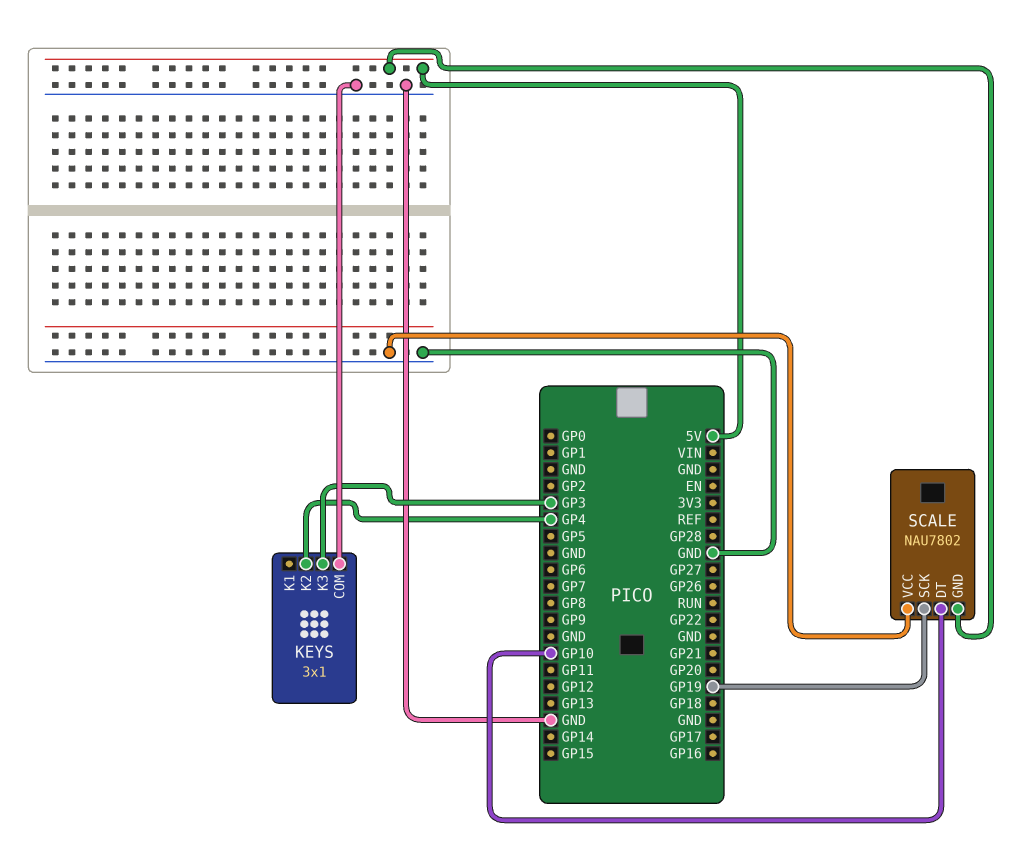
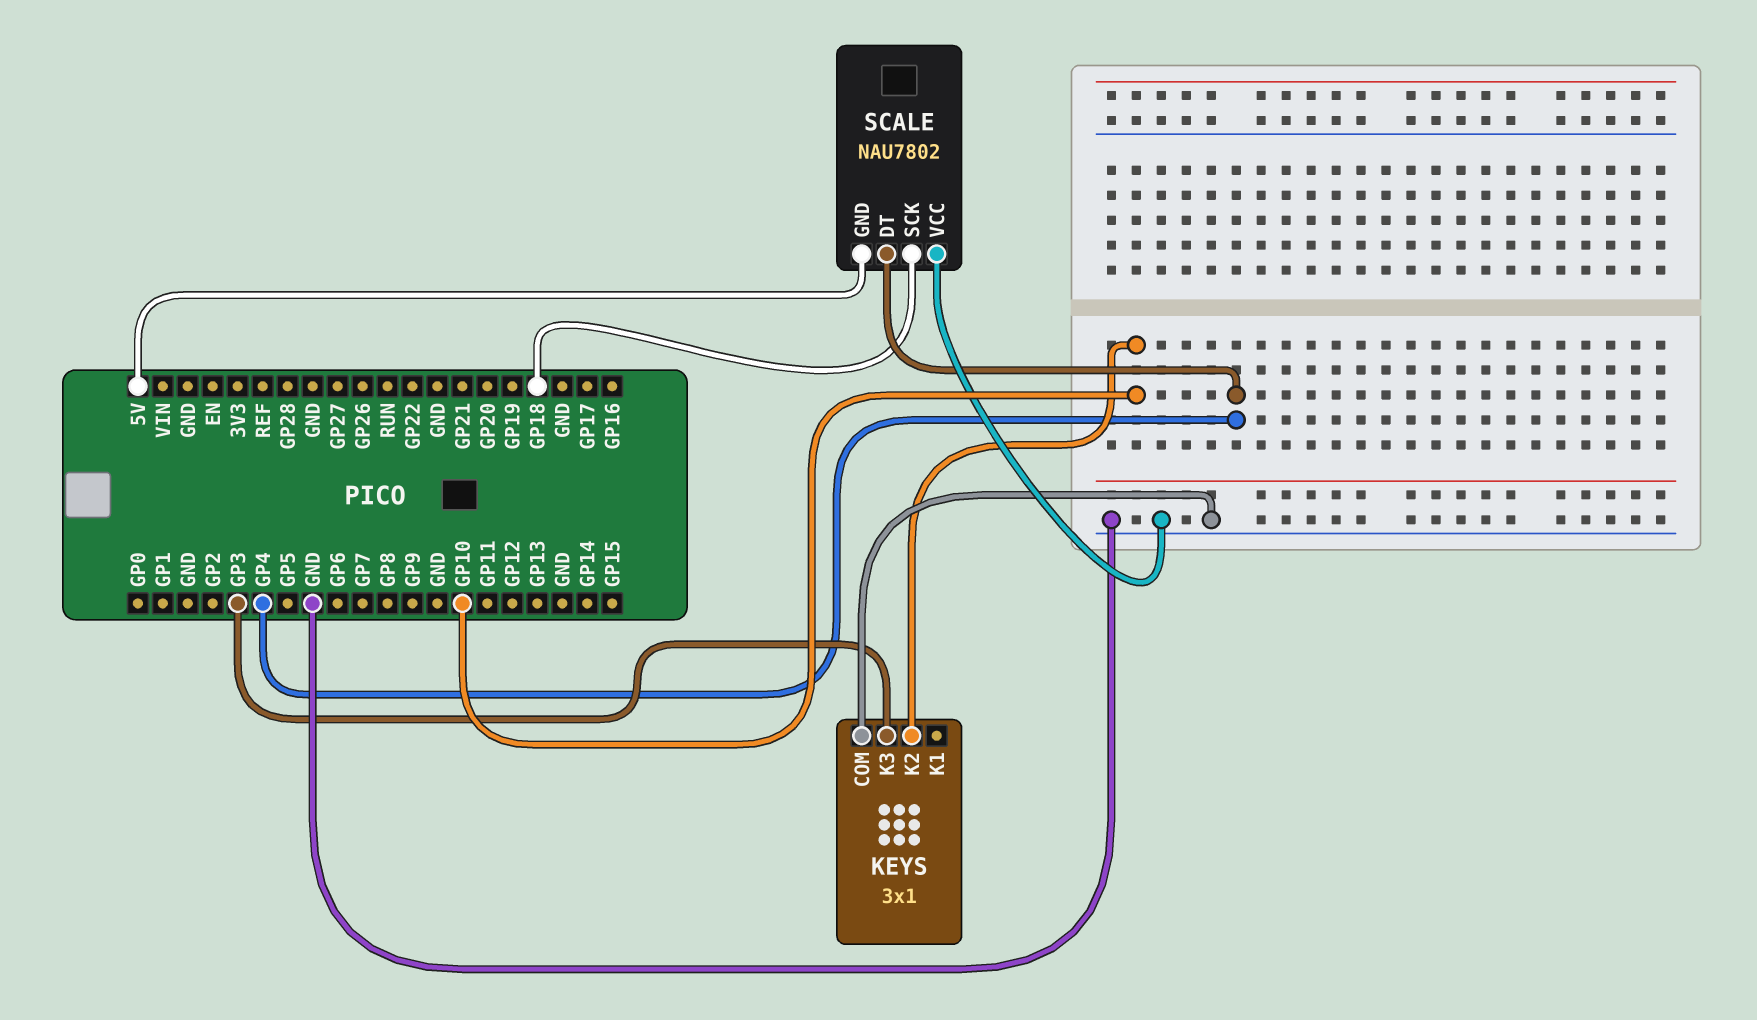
KEYS pin K2: GP4 -> GP10
SCALE pin DT: GP10 -> GP4
SCALE pin SCK: GP19 -> GP18

